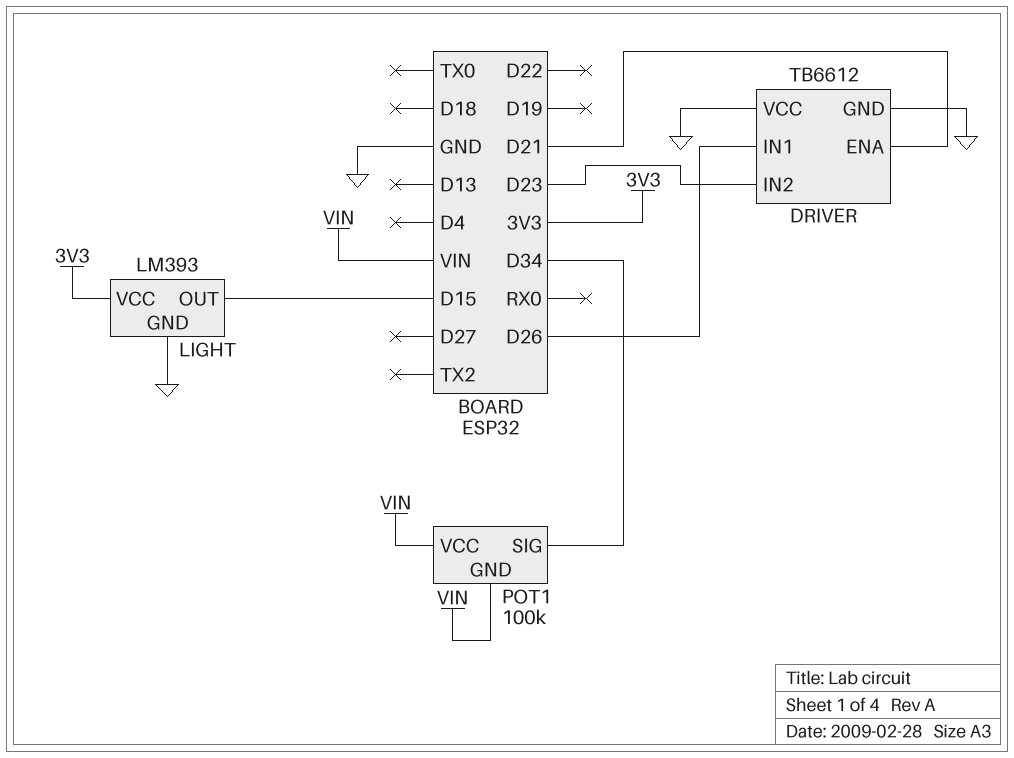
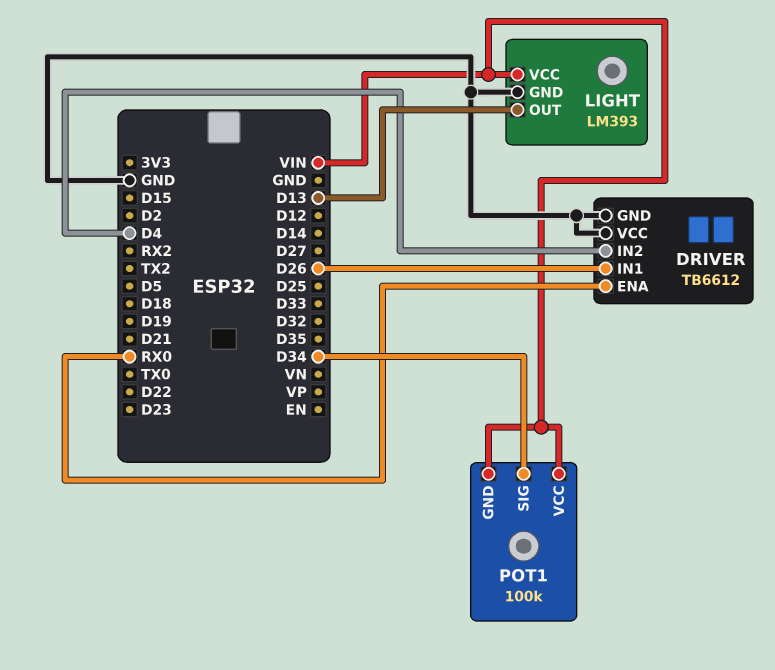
DRIVER pin ENA: D21 -> RX0
DRIVER pin IN2: D23 -> D4
LIGHT pin OUT: D15 -> D13
LIGHT pin VCC: 3V3 -> VIN

